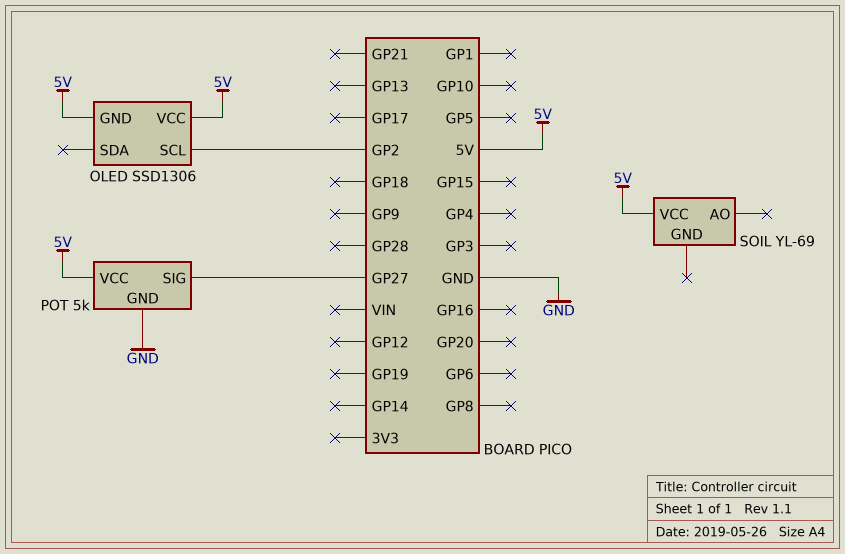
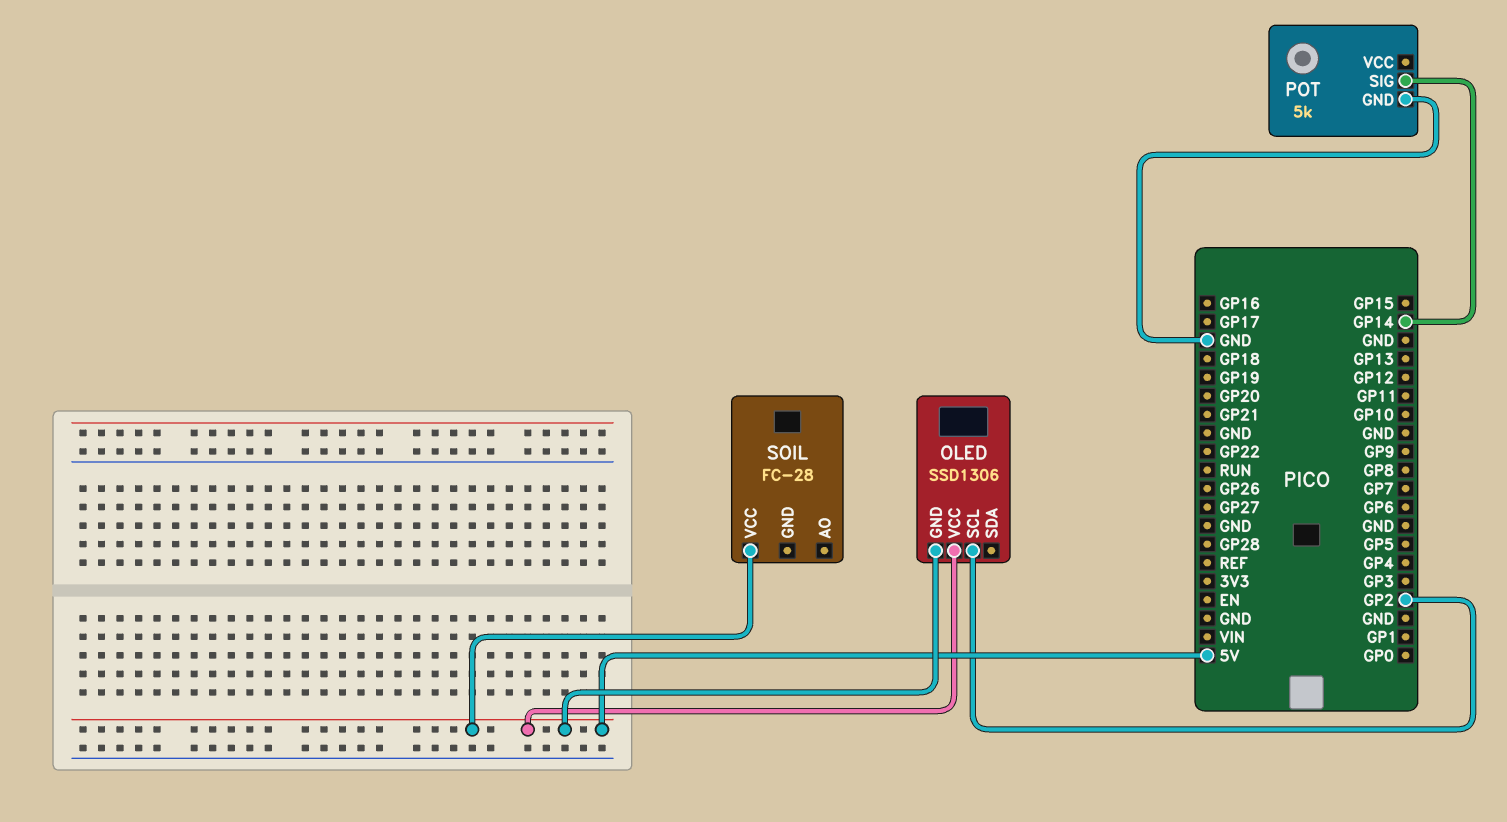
POT pin SIG: GP27 -> GP14
POT pin VCC: 5V -> none
SOIL: YL-69 -> FC-28

